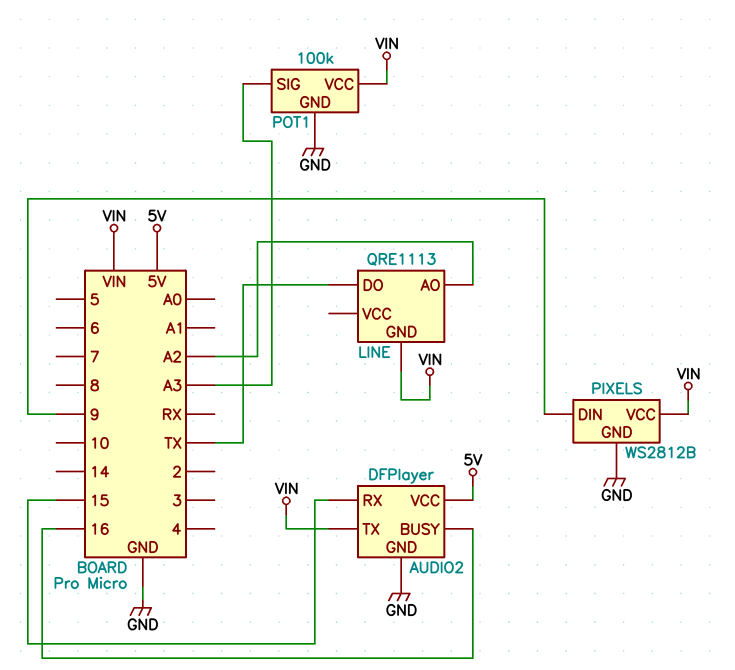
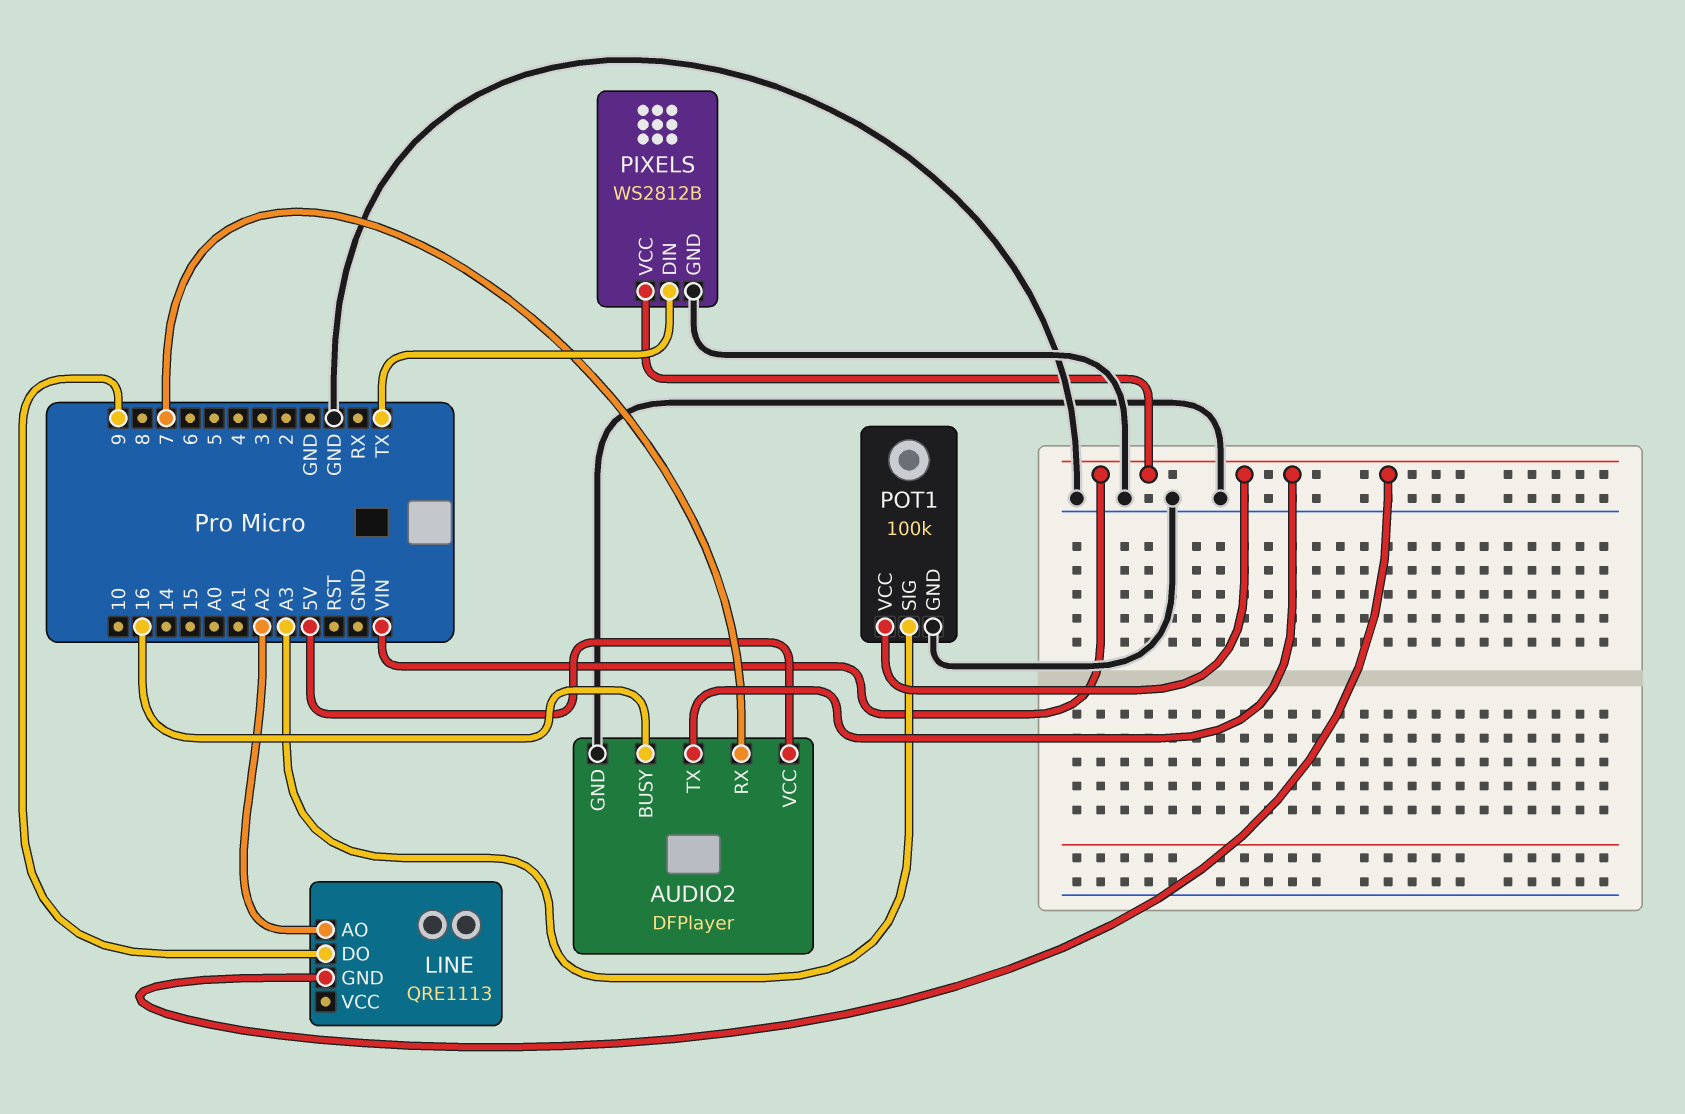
AUDIO2 pin RX: 15 -> 7
LINE pin DO: TX -> 9
PIXELS pin DIN: 9 -> TX

